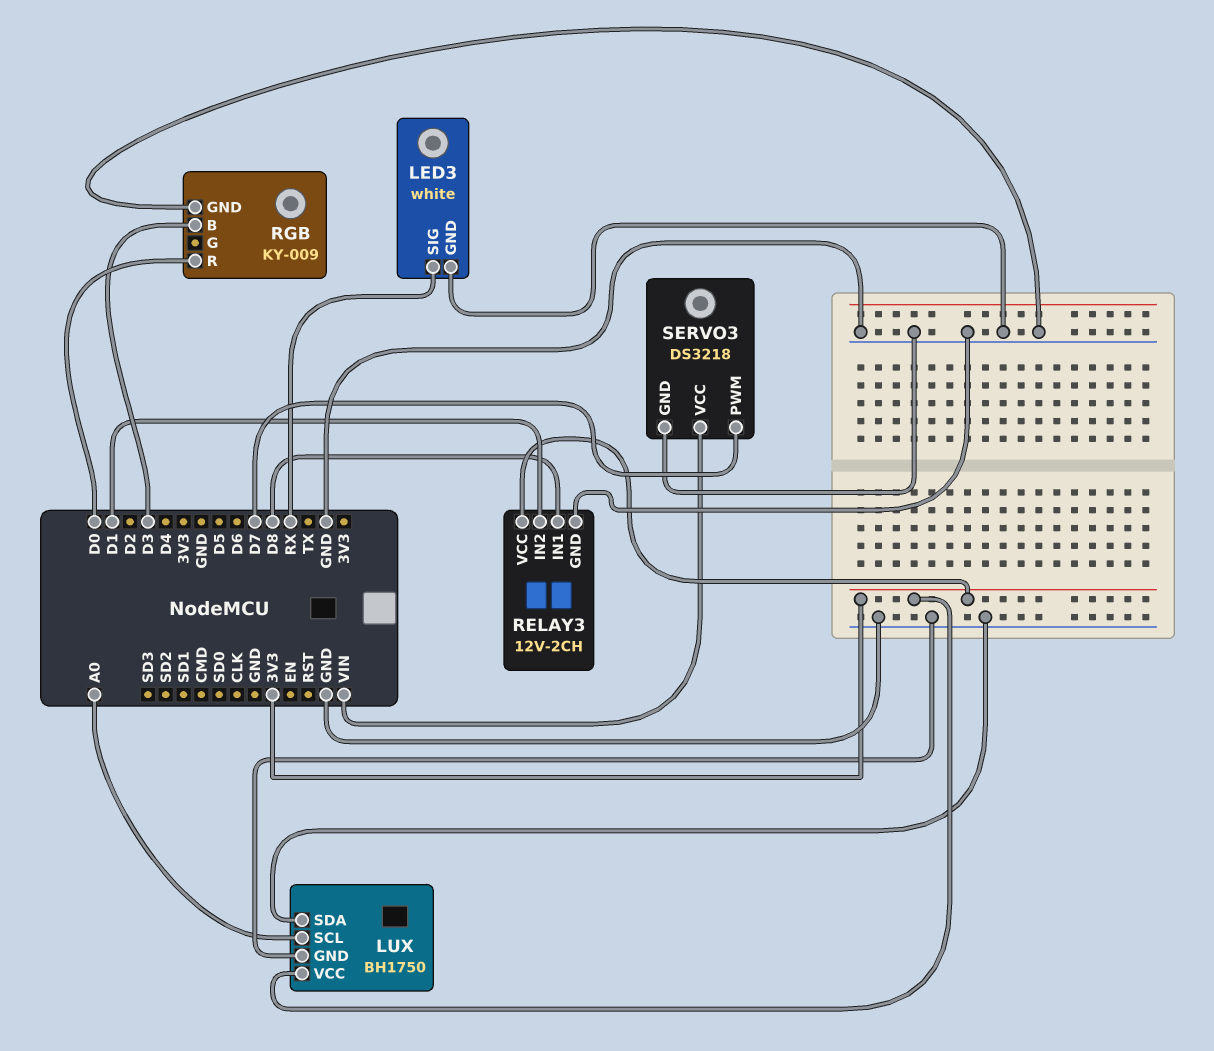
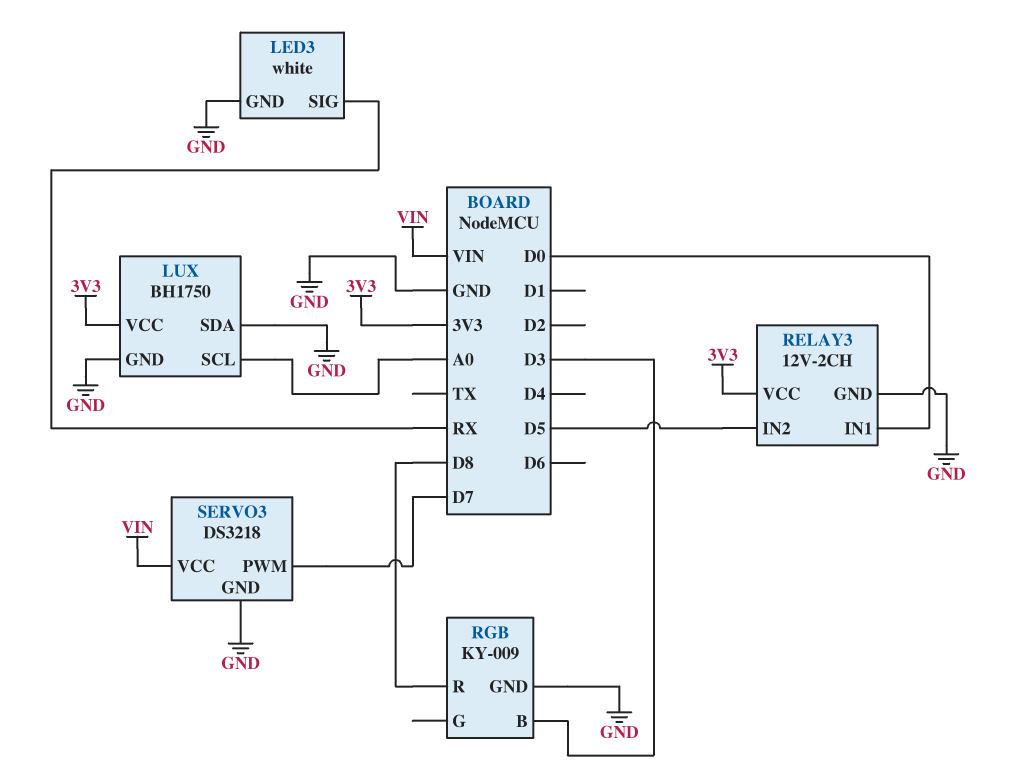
RELAY3 pin IN1: D8 -> D0
RELAY3 pin IN2: D1 -> D5
RGB pin R: D0 -> D8

